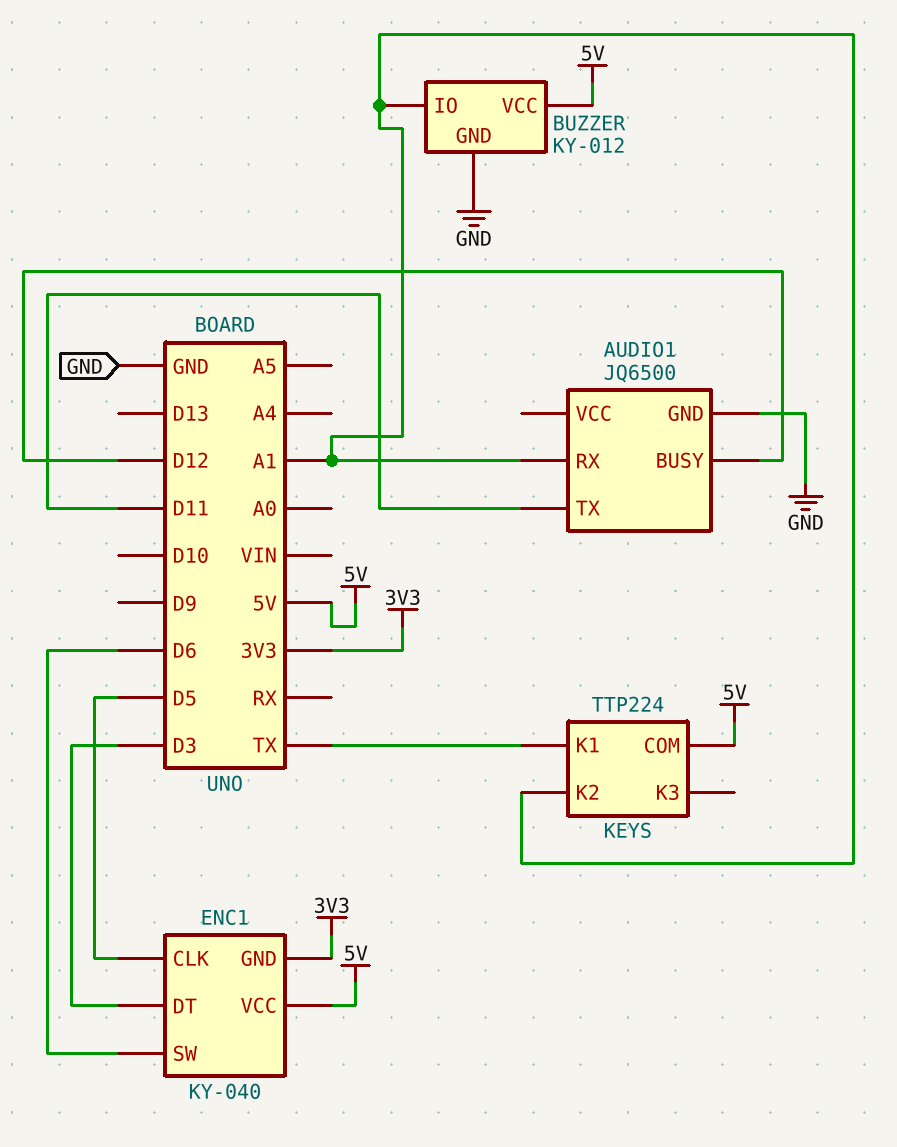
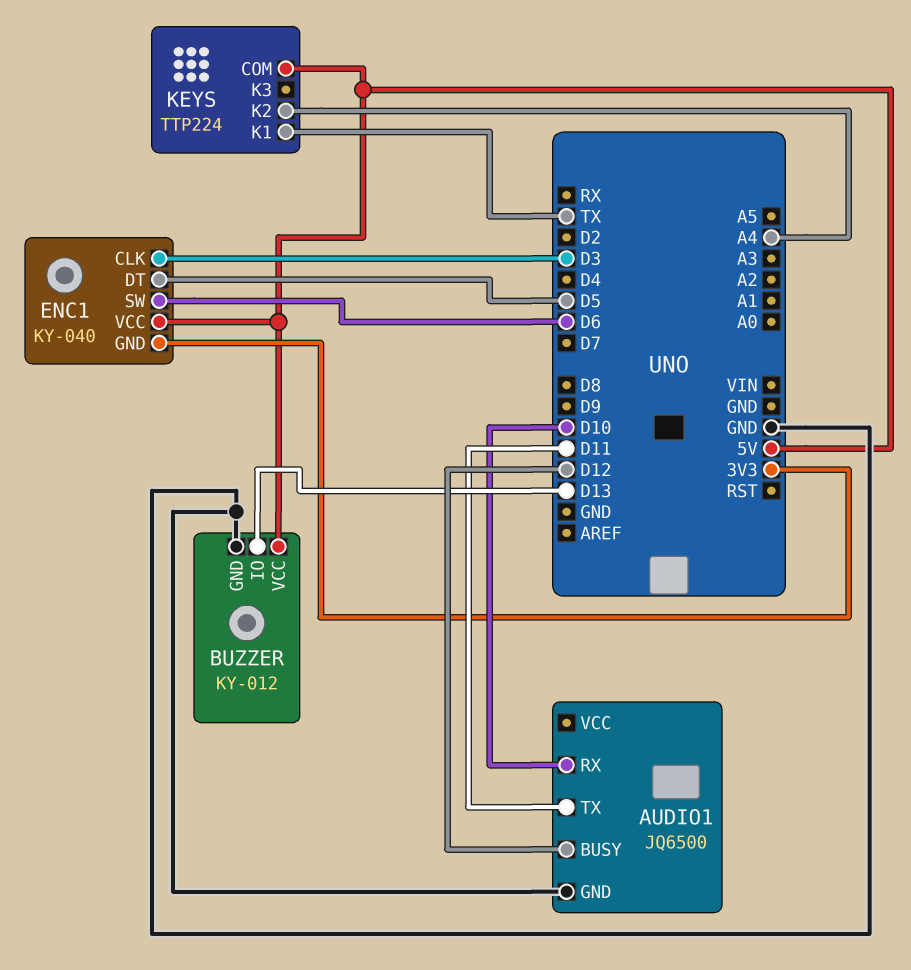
AUDIO1 pin RX: A1 -> D10
BUZZER pin IO: A1 -> D13
ENC1 pin CLK: D5 -> D3
ENC1 pin DT: D3 -> D5
KEYS pin K2: A1 -> A4

